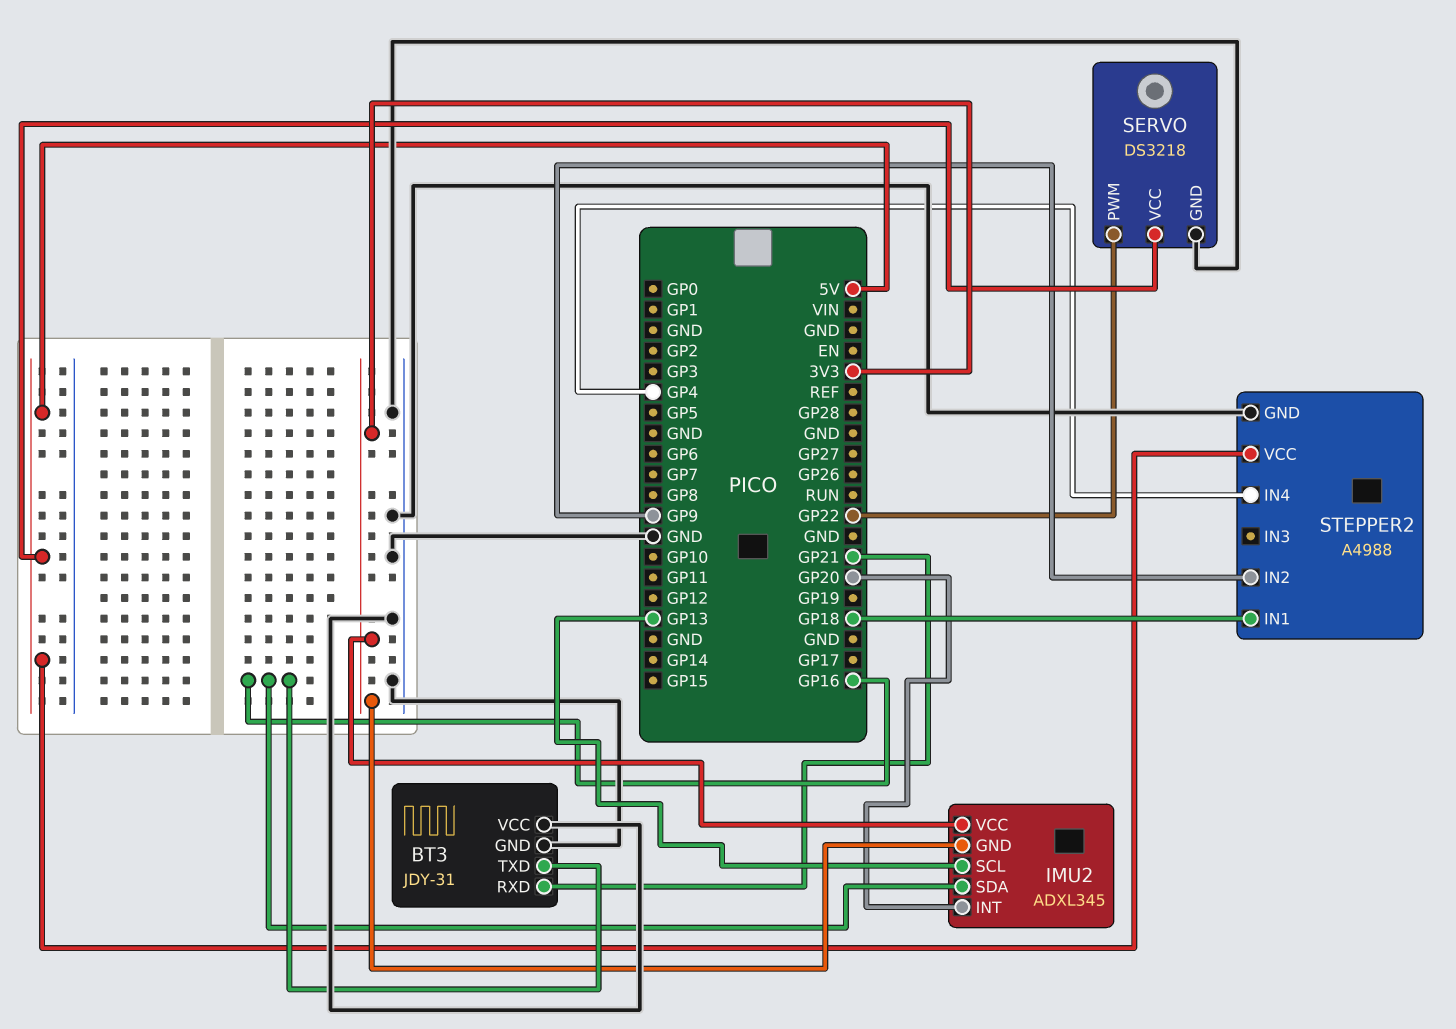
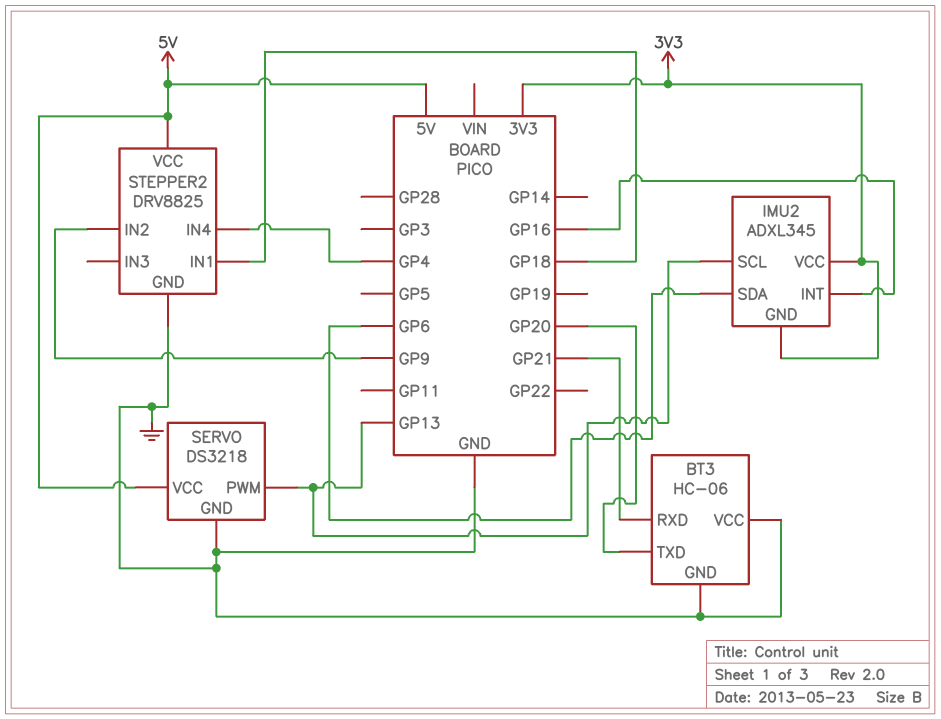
BT3: JDY-31 -> HC-06
BT3 pin TXD: GP16 -> GP20
IMU2 pin INT: GP20 -> GP16
IMU2 pin SDA: GP16 -> GP6
SERVO pin PWM: GP22 -> GP13
STEPPER2: A4988 -> DRV8825

